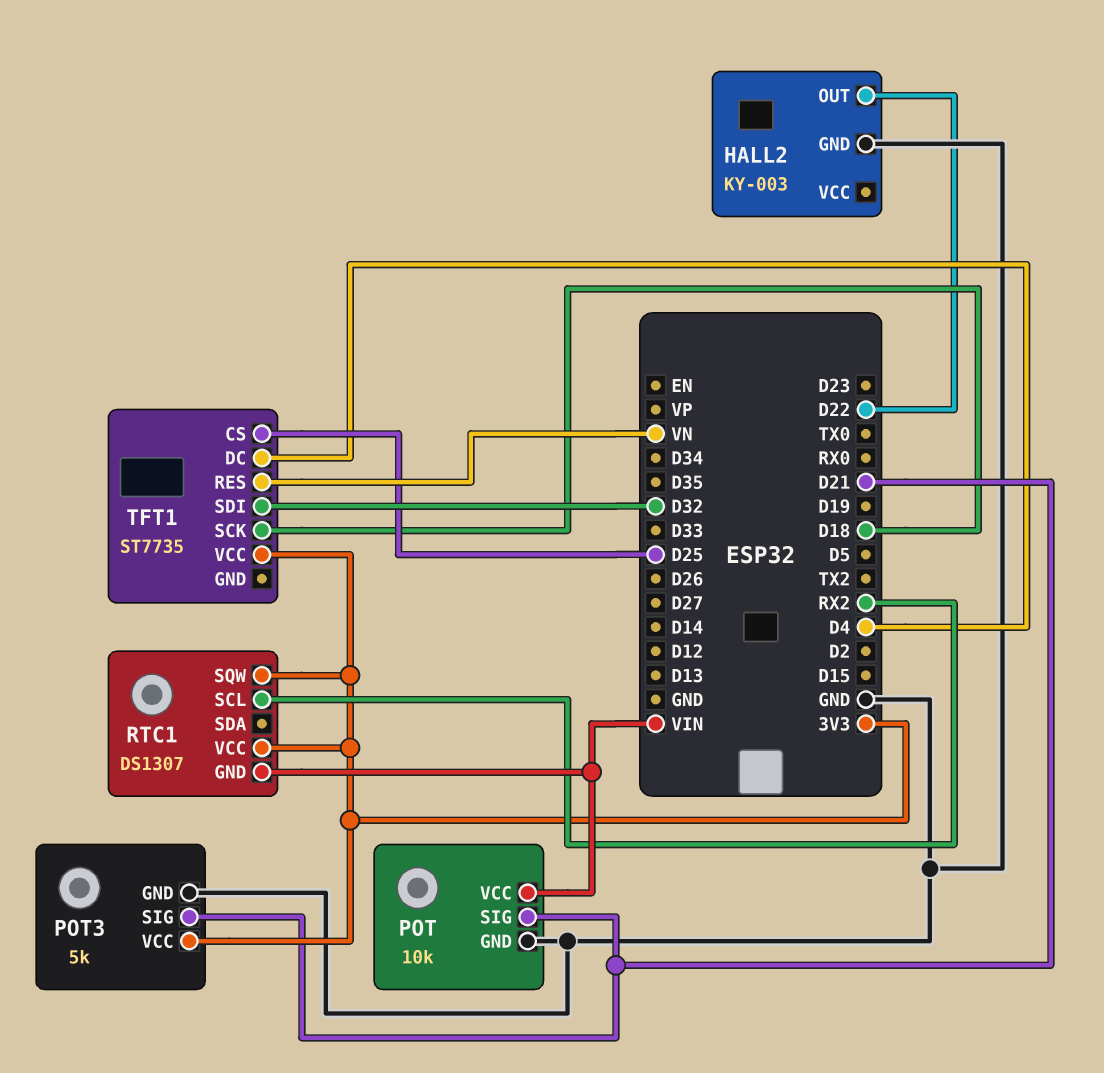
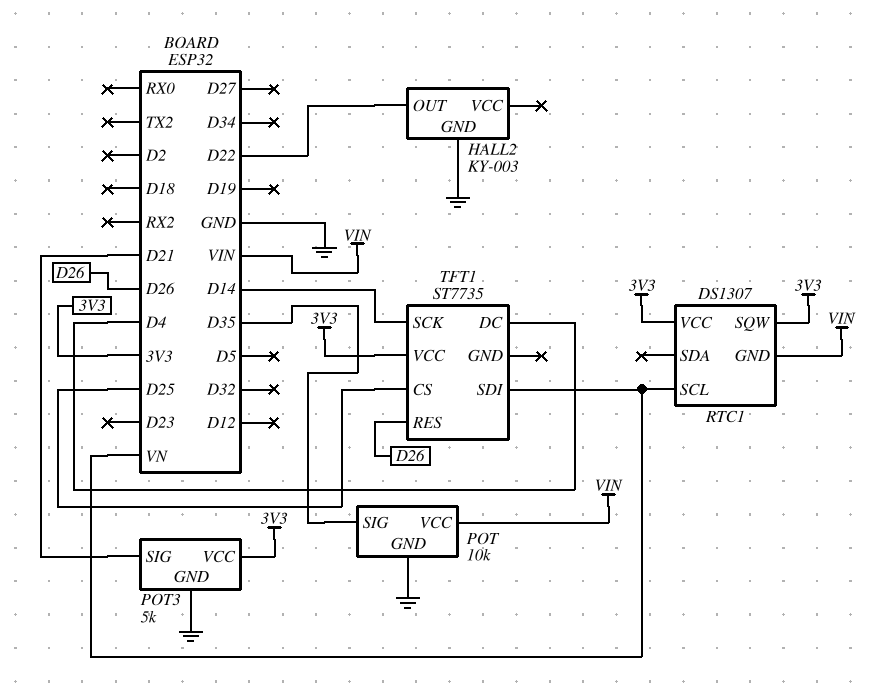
POT pin SIG: D21 -> D35
RTC1 pin SCL: RX2 -> VN
TFT1 pin RES: VN -> D26
TFT1 pin SCK: D18 -> D14
TFT1 pin SDI: D32 -> VN

